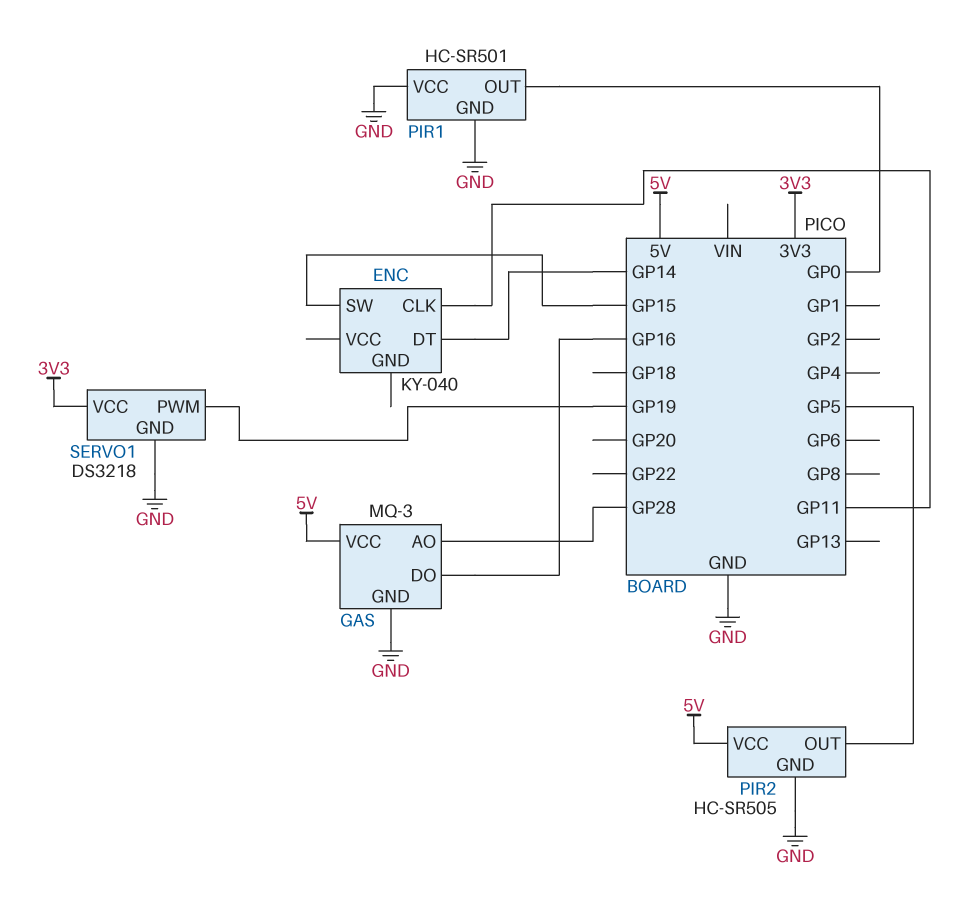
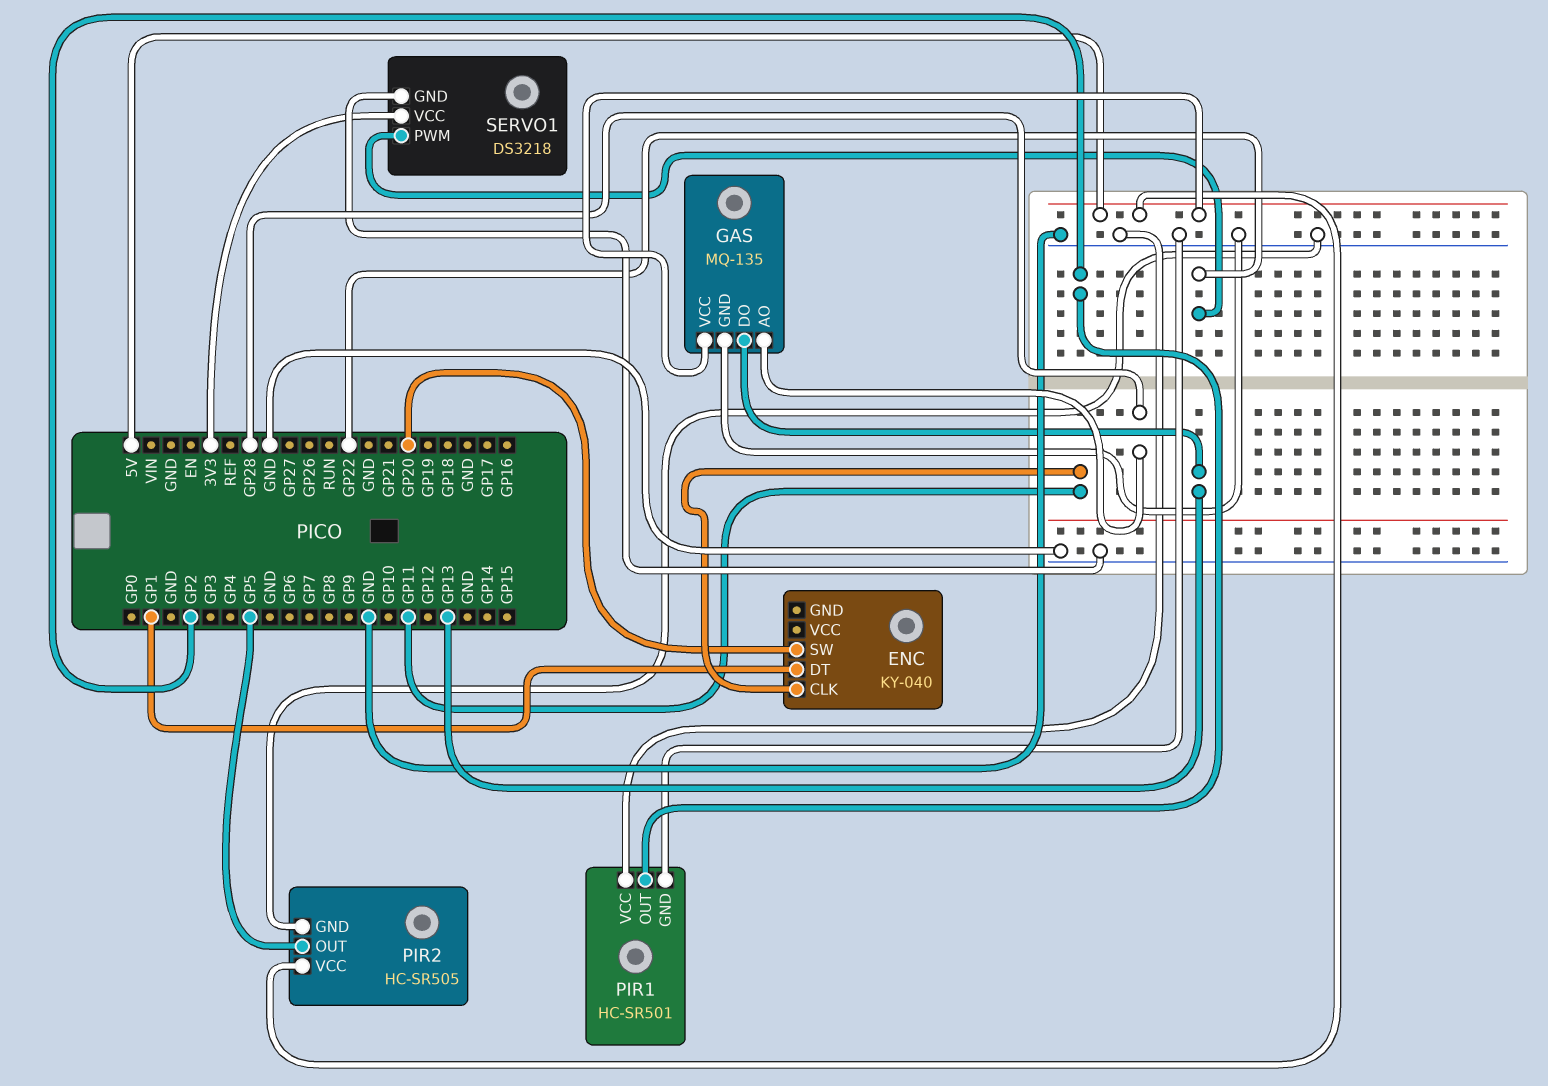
ENC pin DT: GP14 -> GP1
ENC pin SW: GP15 -> GP20
GAS: MQ-3 -> MQ-135
GAS pin DO: GP16 -> GP13
PIR1 pin OUT: GP0 -> GP2
SERVO1 pin PWM: GP19 -> GP22

